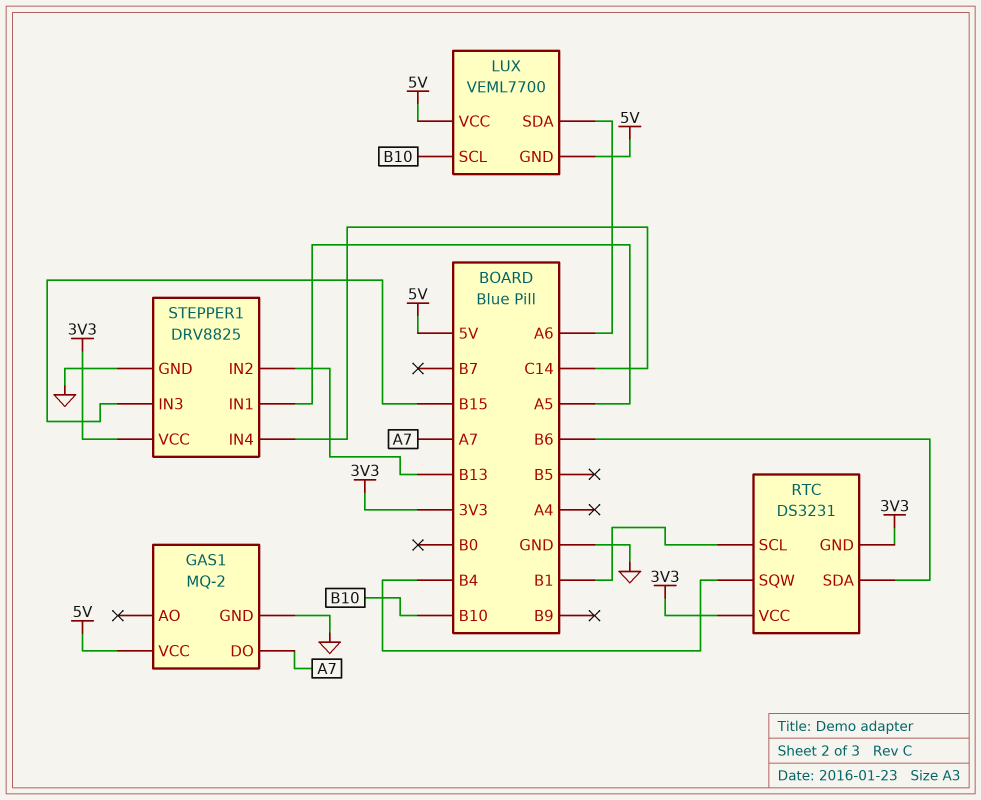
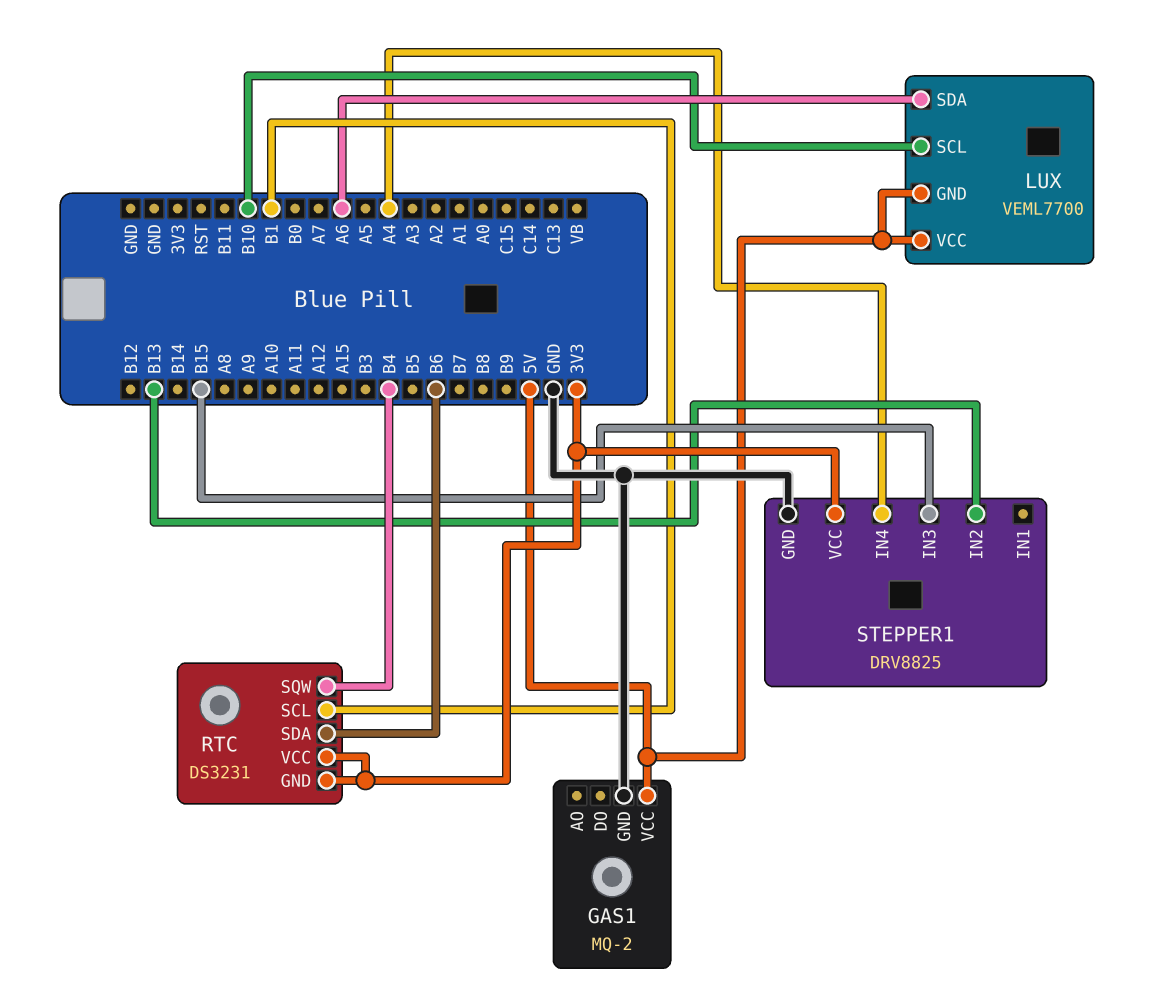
GAS1 pin DO: A7 -> none
STEPPER1 pin IN1: A5 -> none
STEPPER1 pin IN4: C14 -> A4

